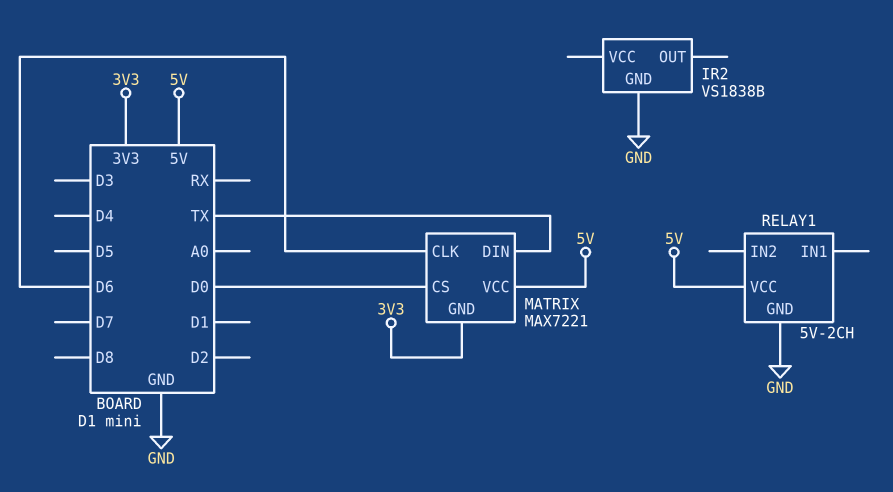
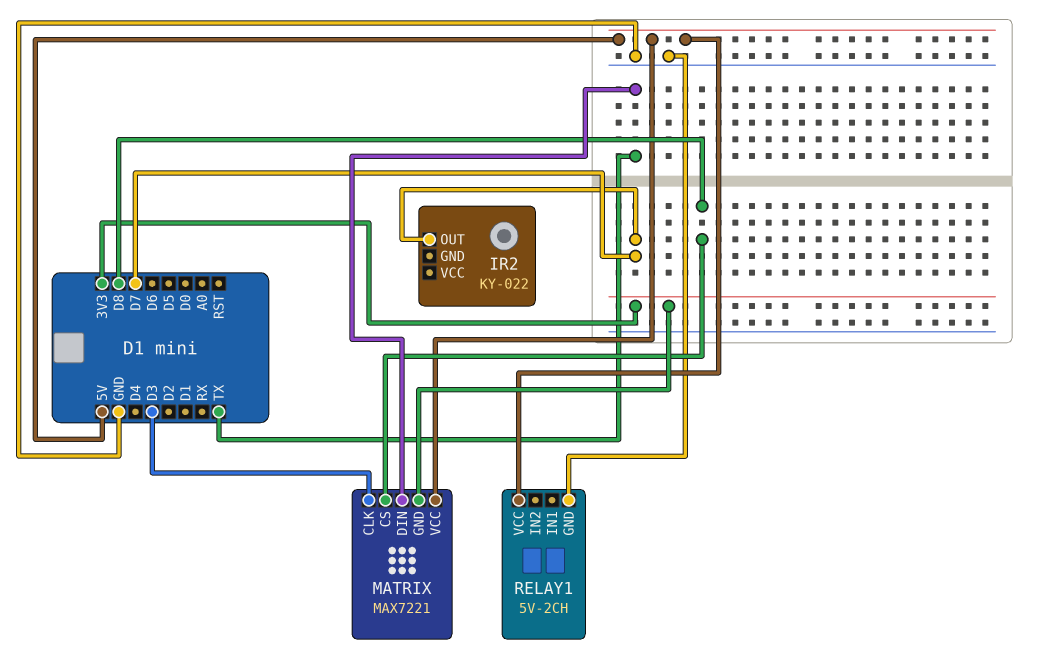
IR2: VS1838B -> KY-022
IR2 pin GND: GND -> none
IR2 pin OUT: none -> D7
MATRIX pin CLK: D6 -> D3
MATRIX pin CS: D0 -> D8

